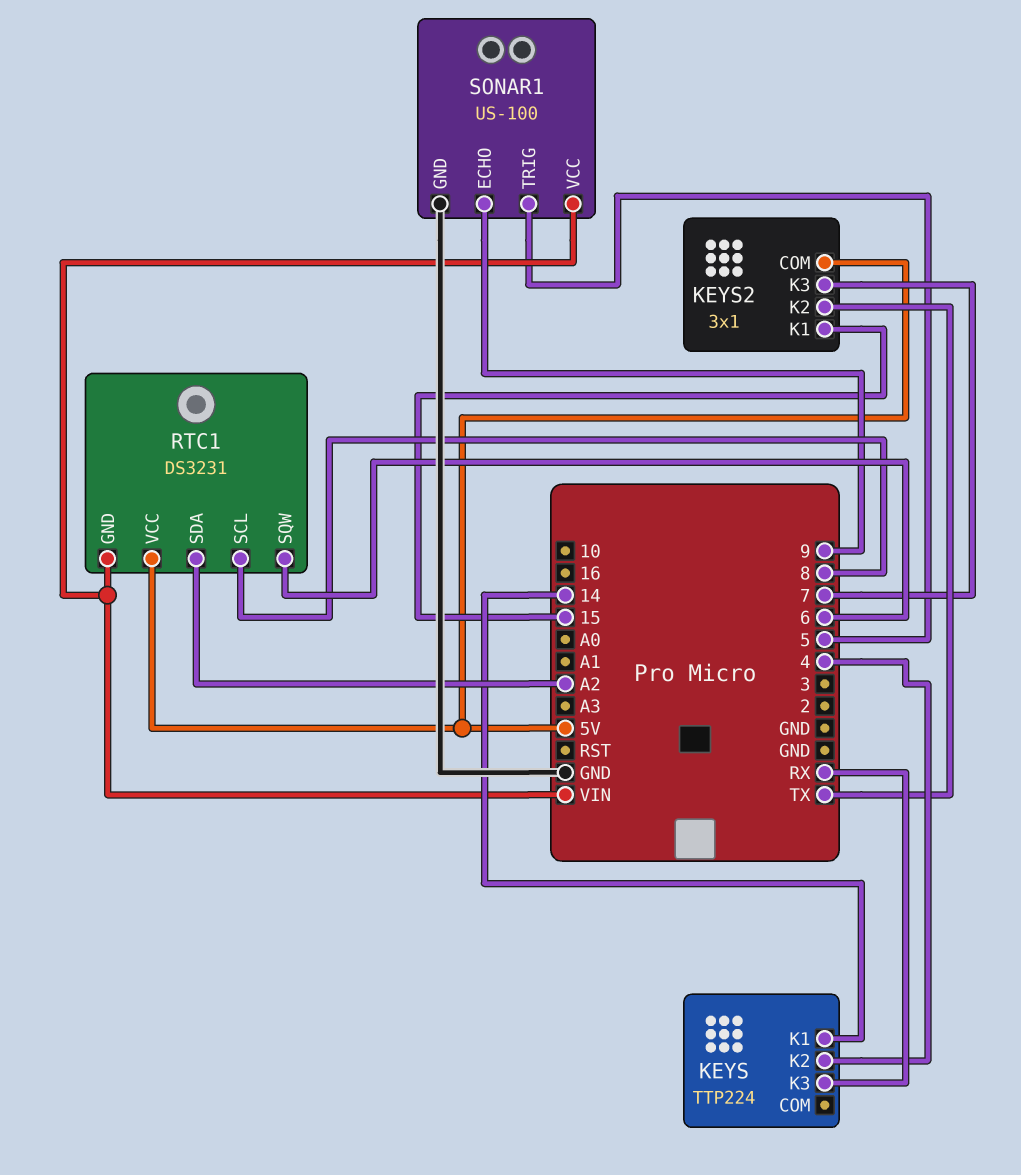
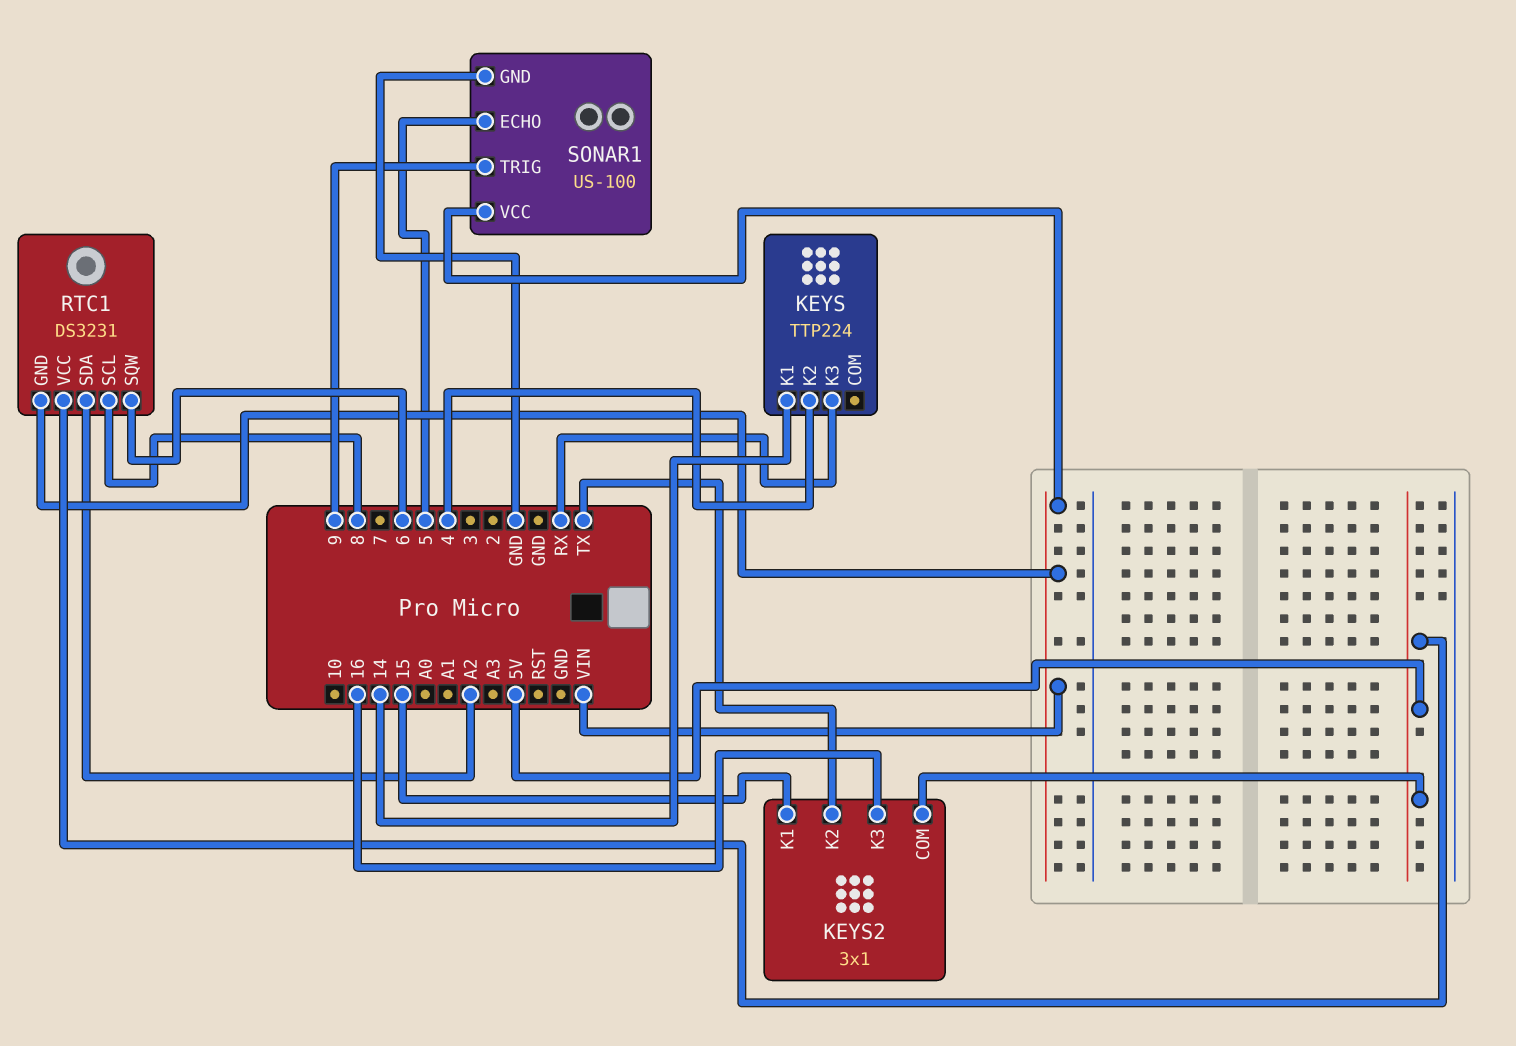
KEYS2 pin K3: 7 -> 16
SONAR1 pin ECHO: 9 -> 5
SONAR1 pin TRIG: 5 -> 9

